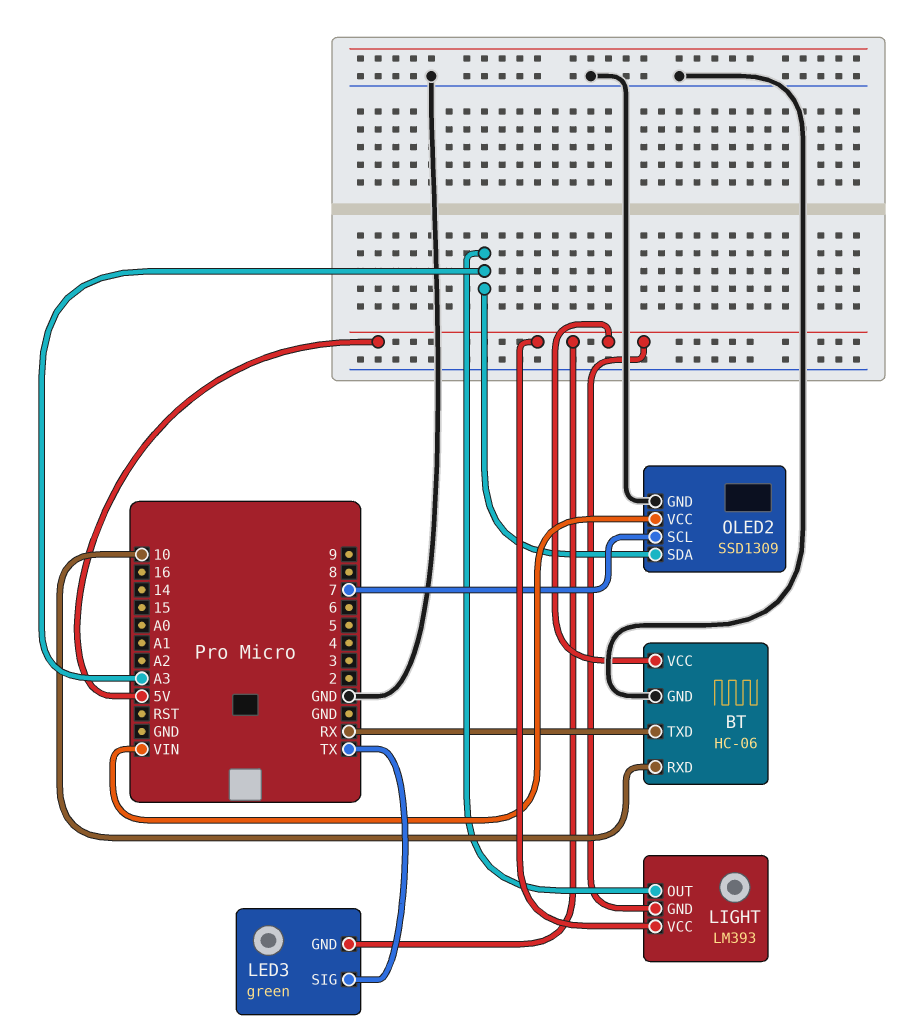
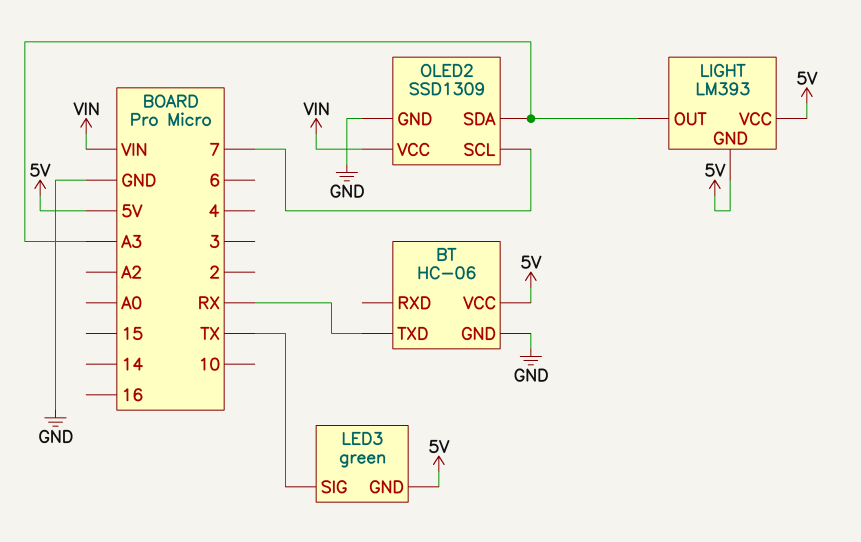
BT pin RXD: 10 -> none

